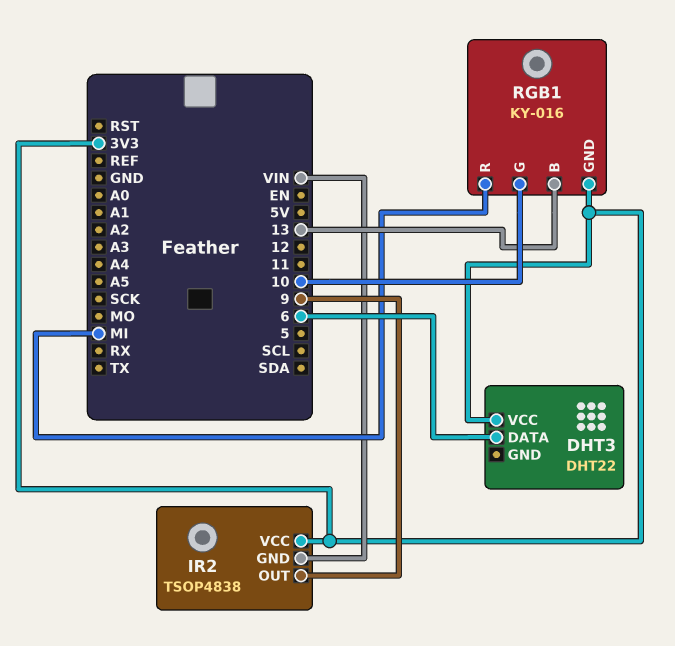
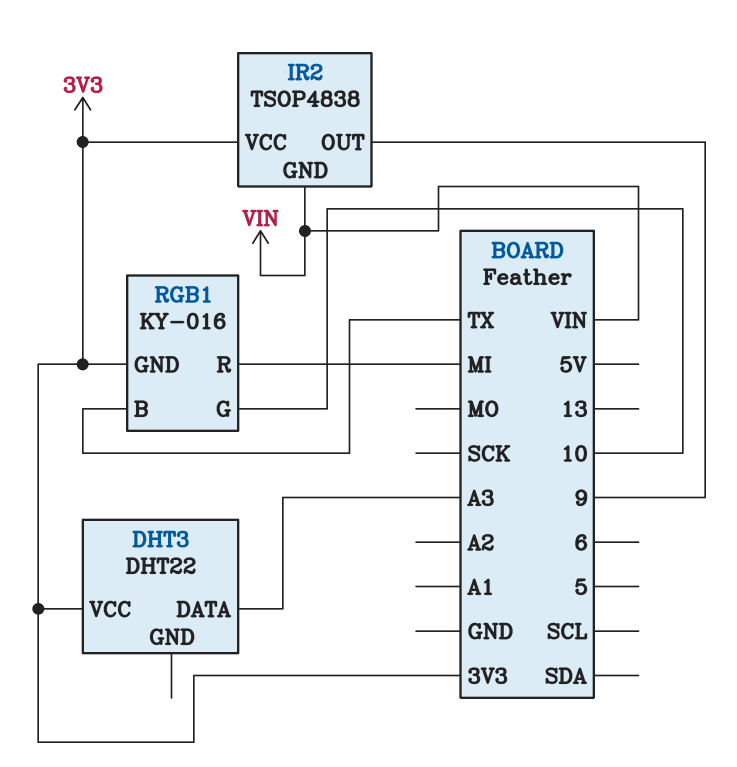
DHT3 pin DATA: 6 -> A3
RGB1 pin B: 13 -> TX

